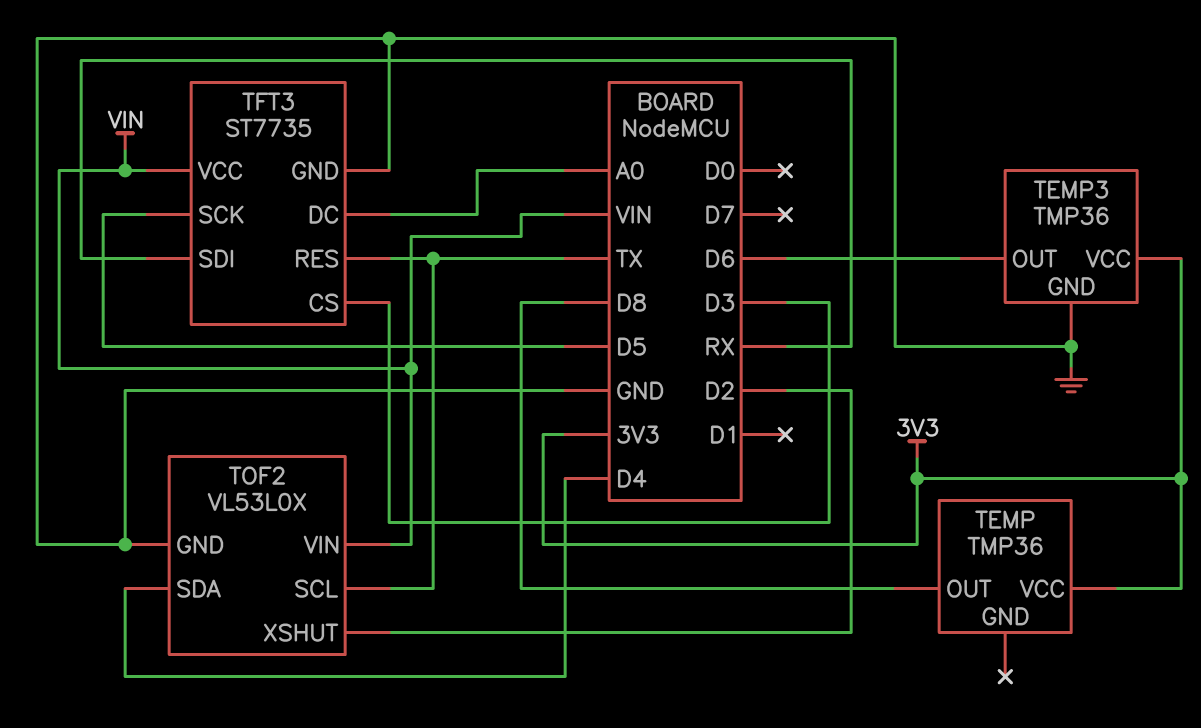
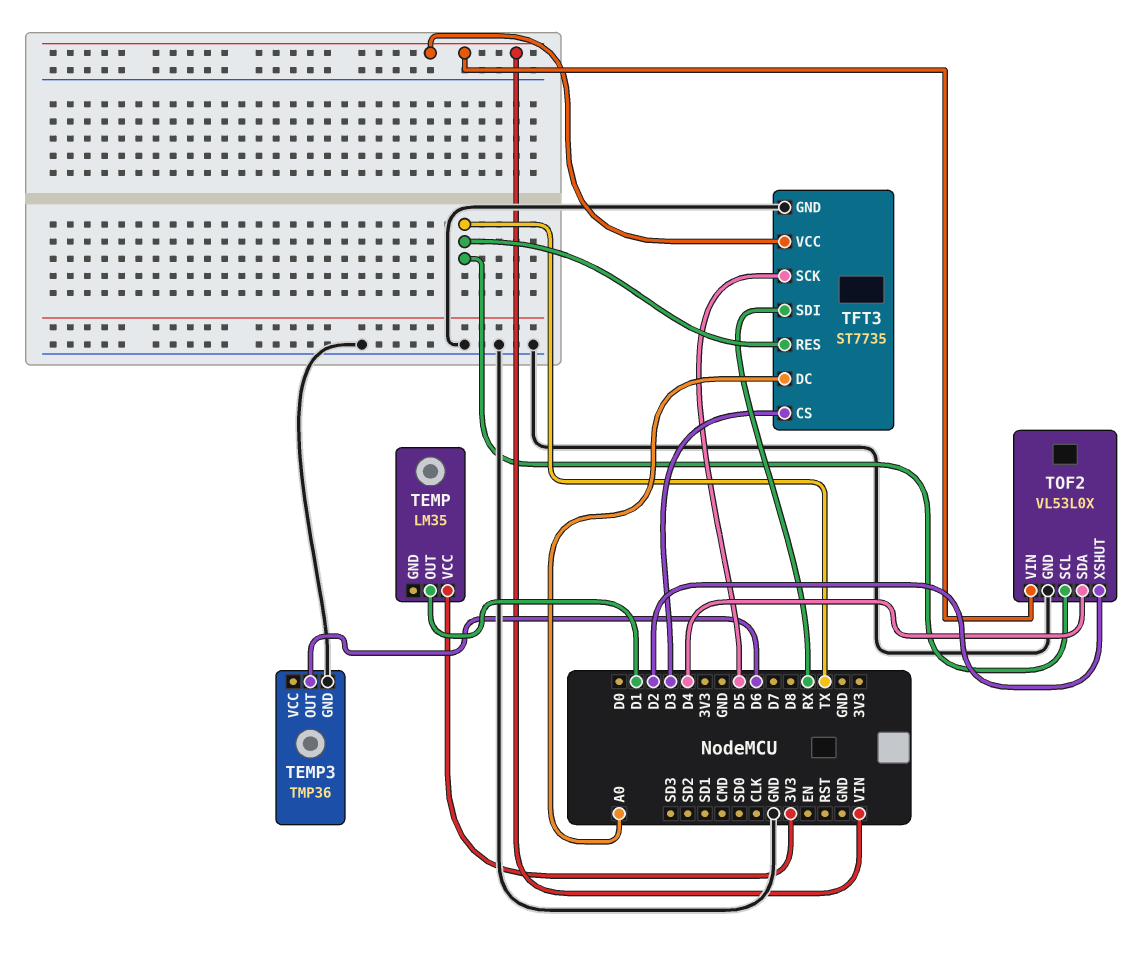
TEMP: TMP36 -> LM35
TEMP pin OUT: D8 -> D1
TEMP3 pin VCC: 3V3 -> none

